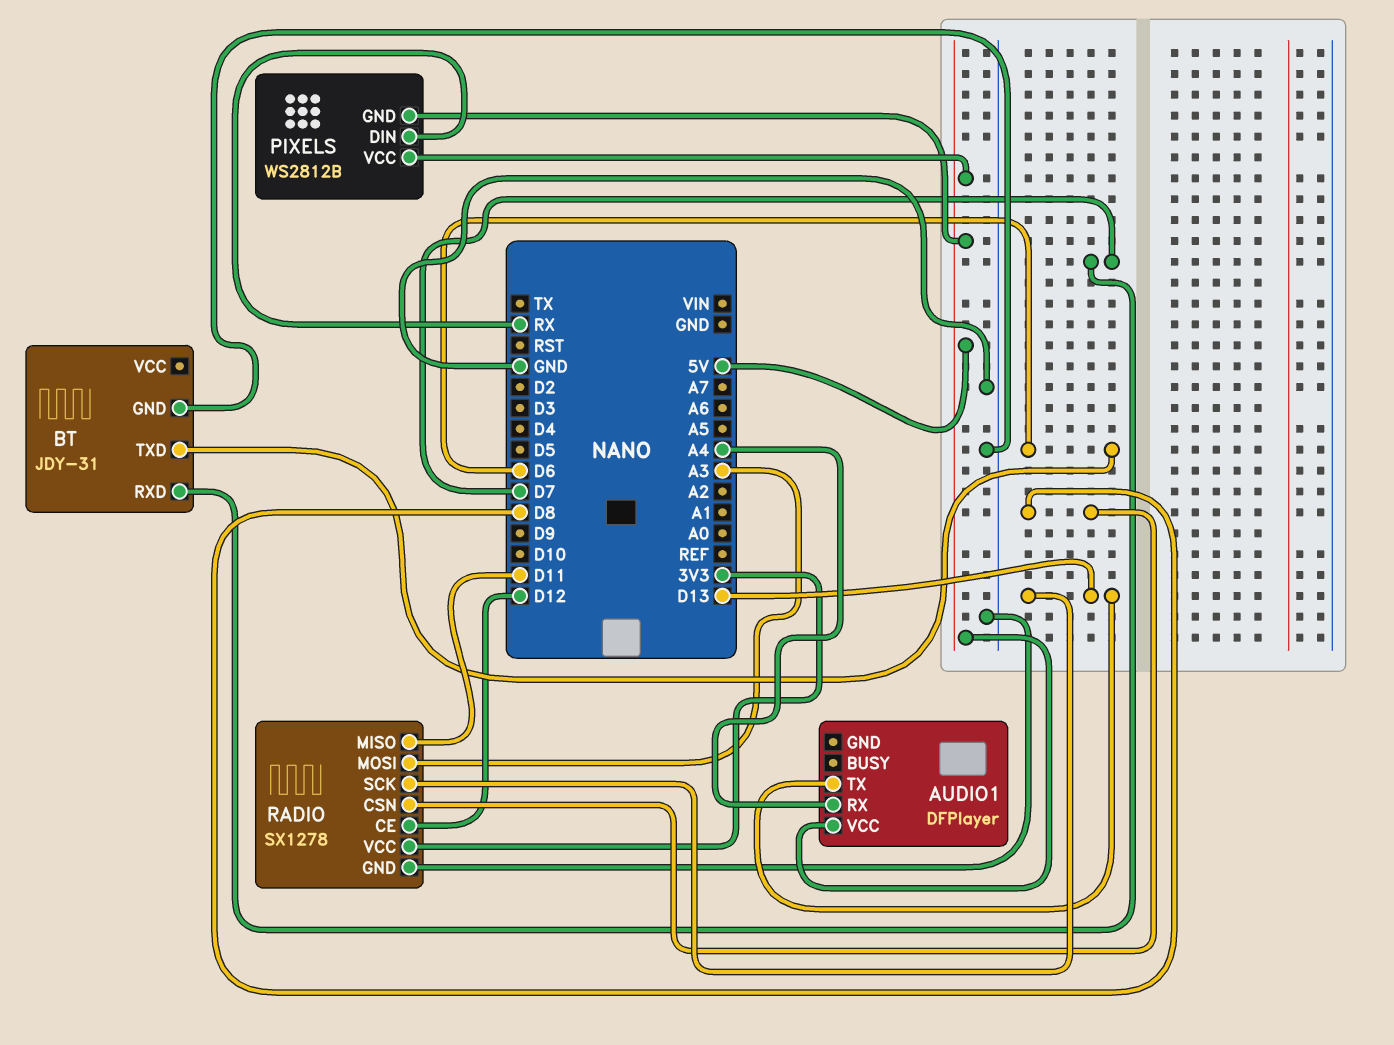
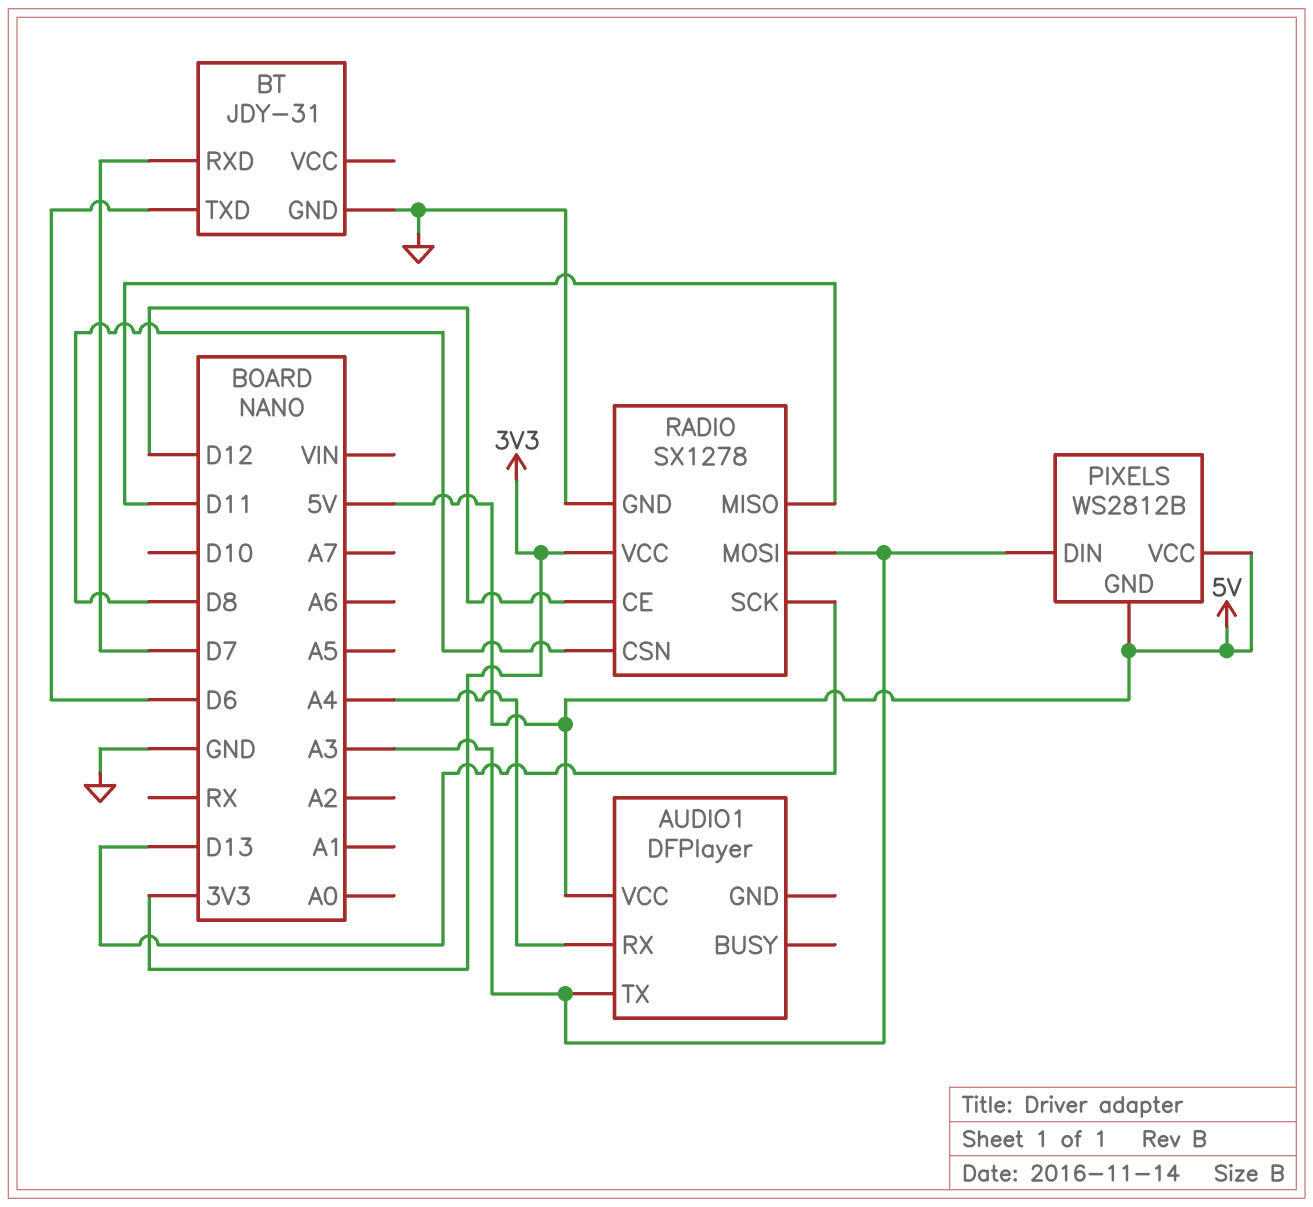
AUDIO1 pin TX: D13 -> A3
PIXELS pin DIN: RX -> A3

